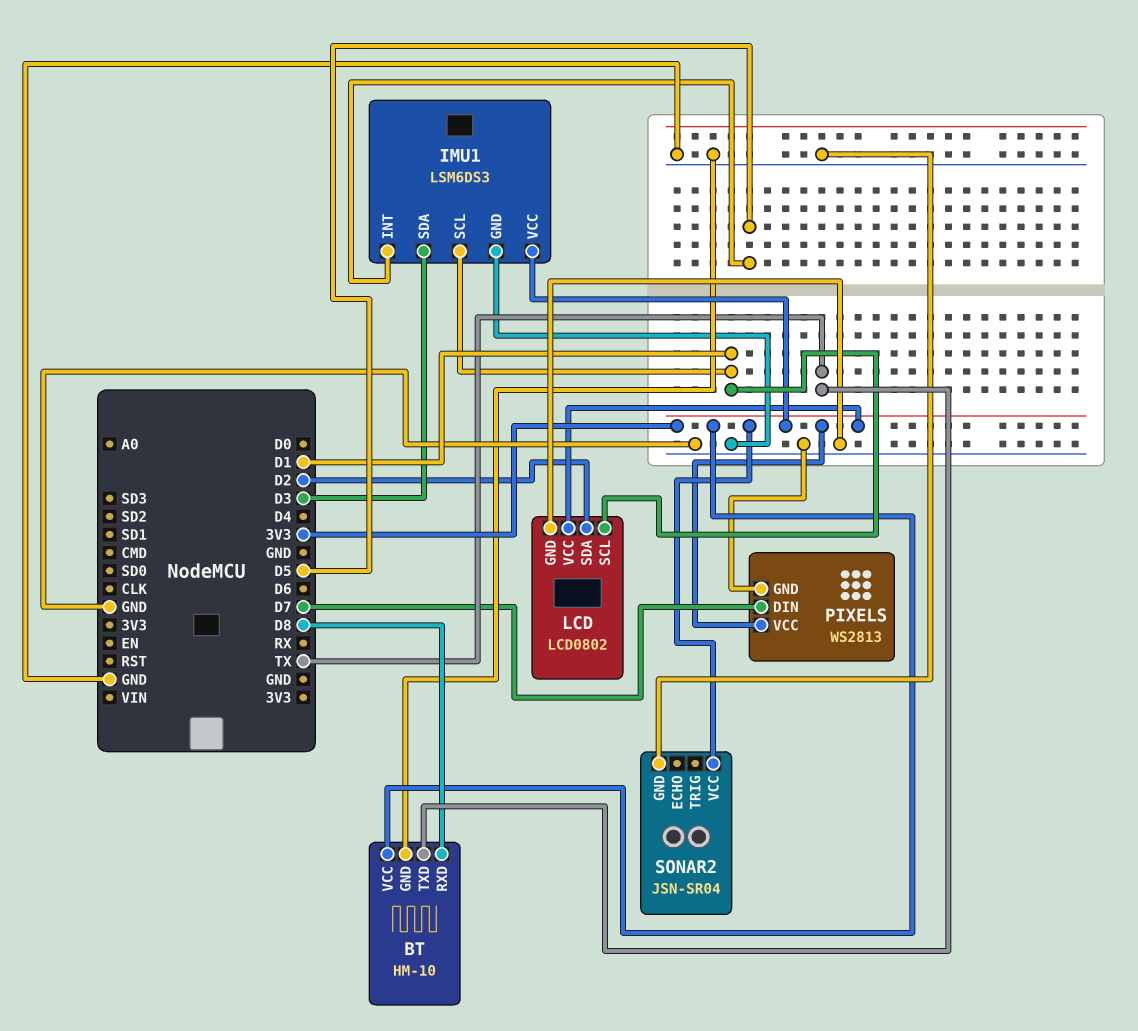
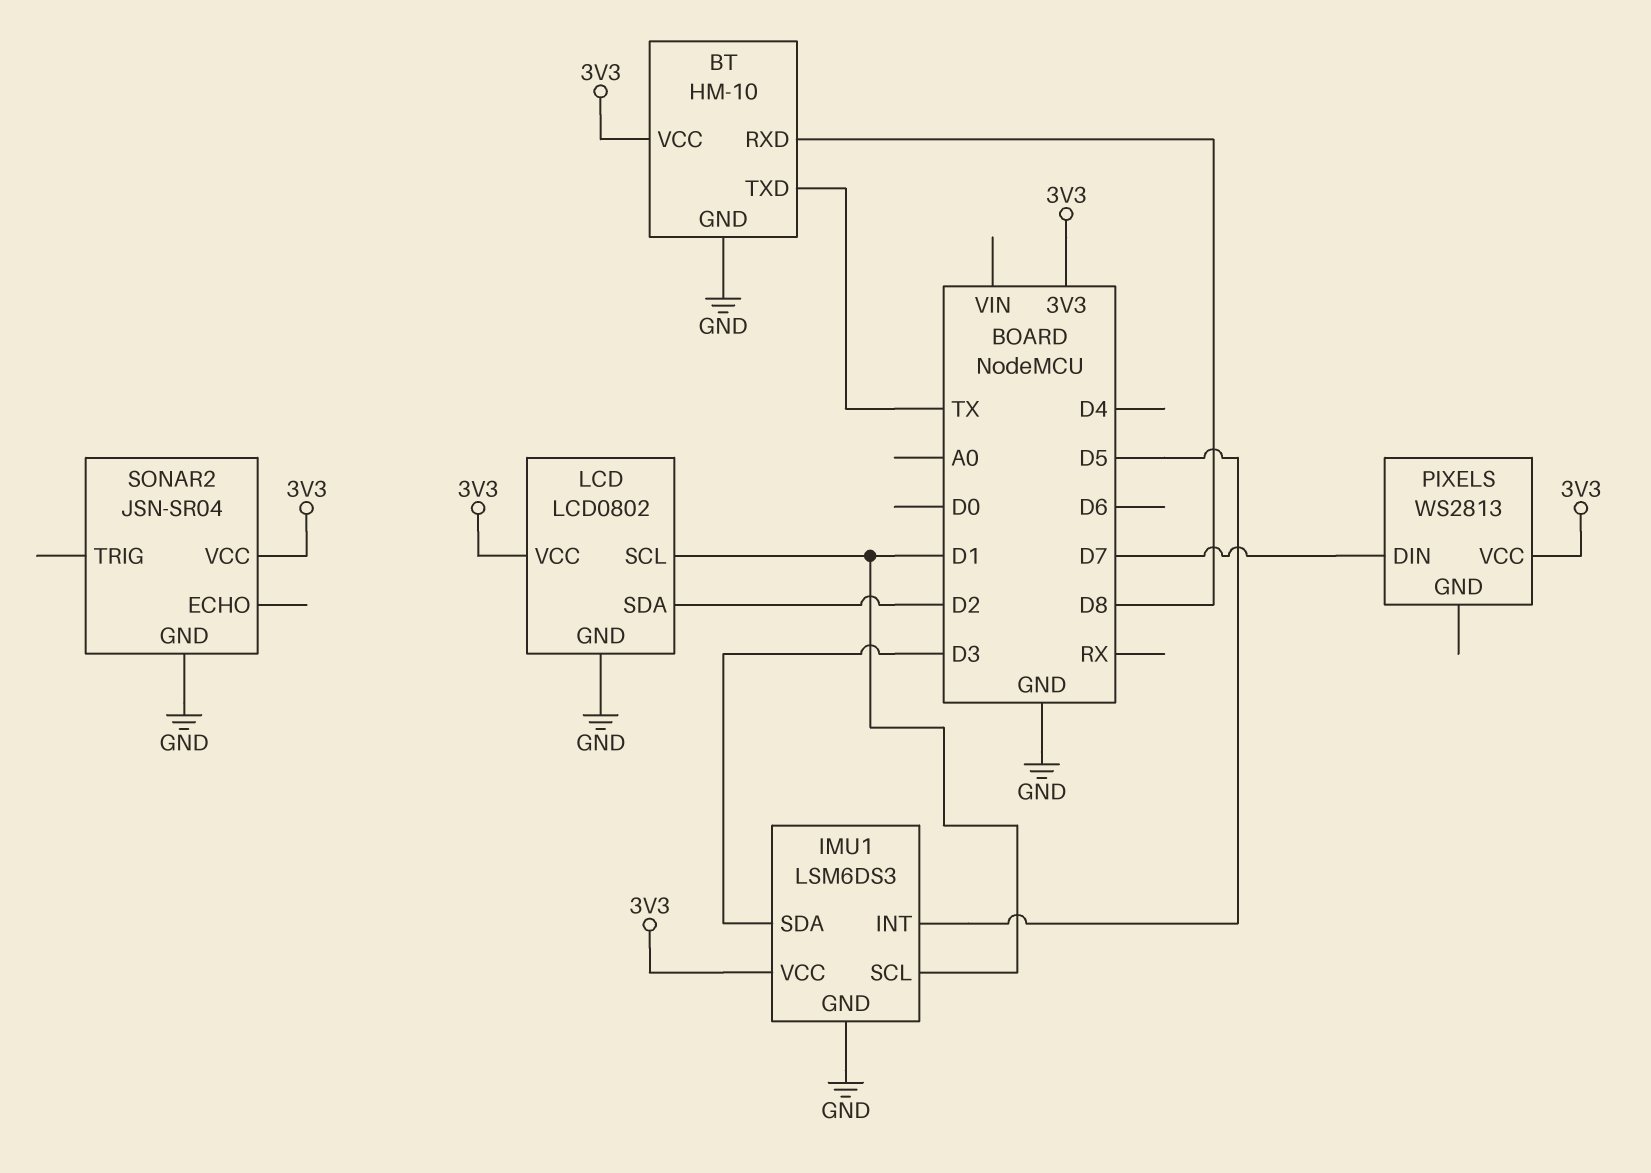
PIXELS pin GND: GND -> none

